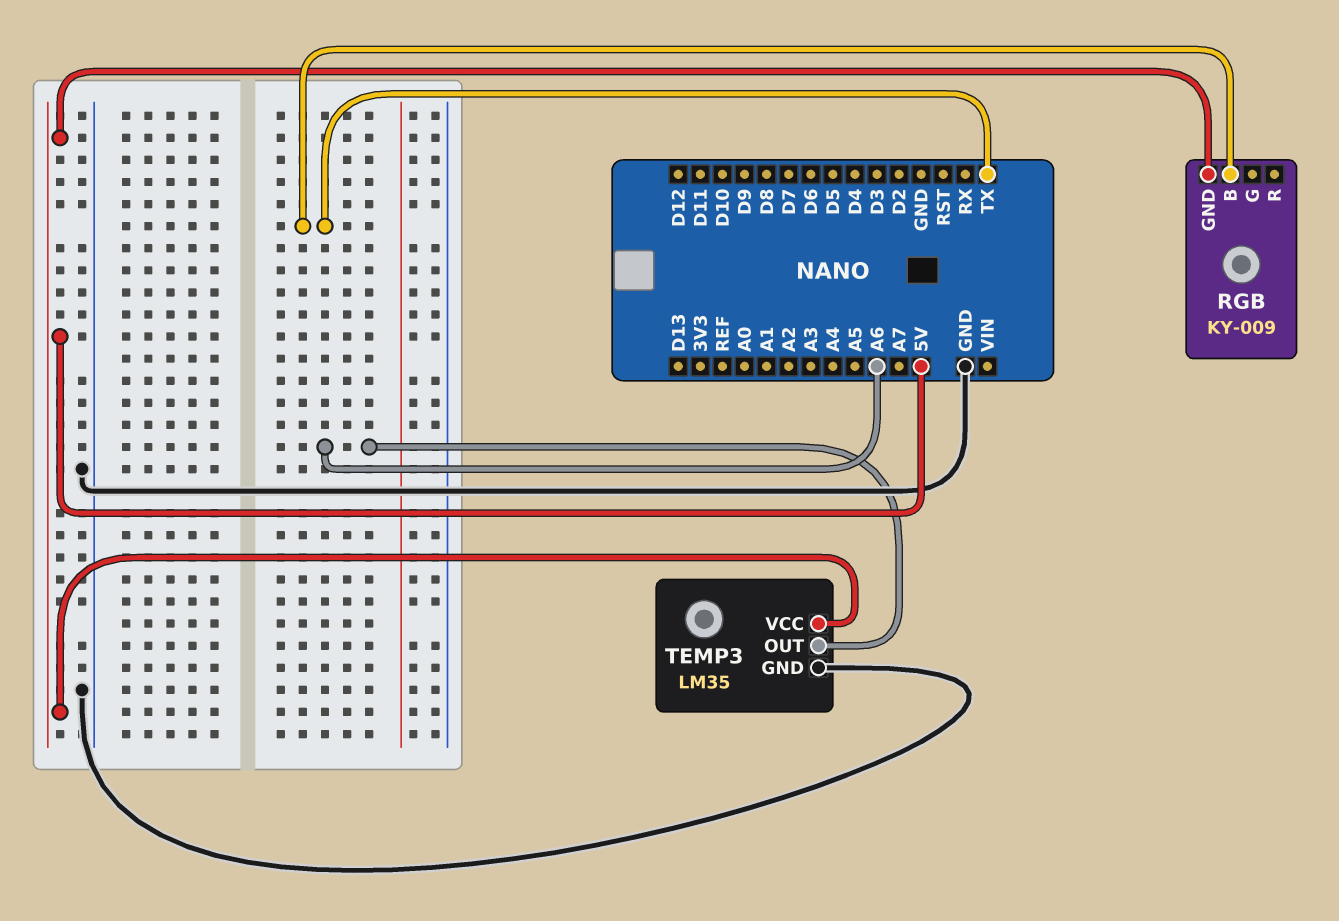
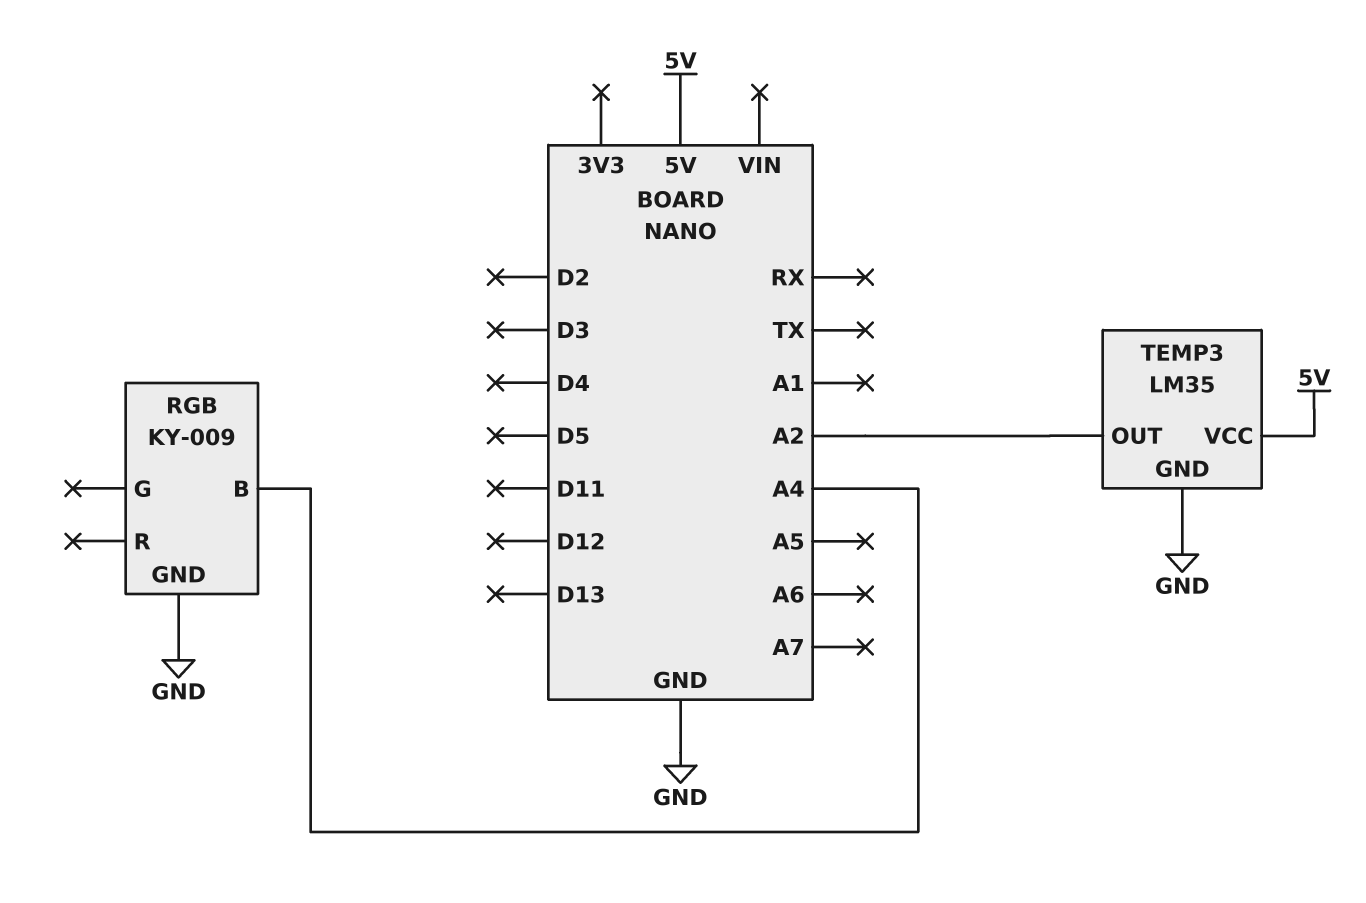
RGB pin B: TX -> A4
RGB pin GND: 5V -> GND
TEMP3 pin OUT: A6 -> A2

